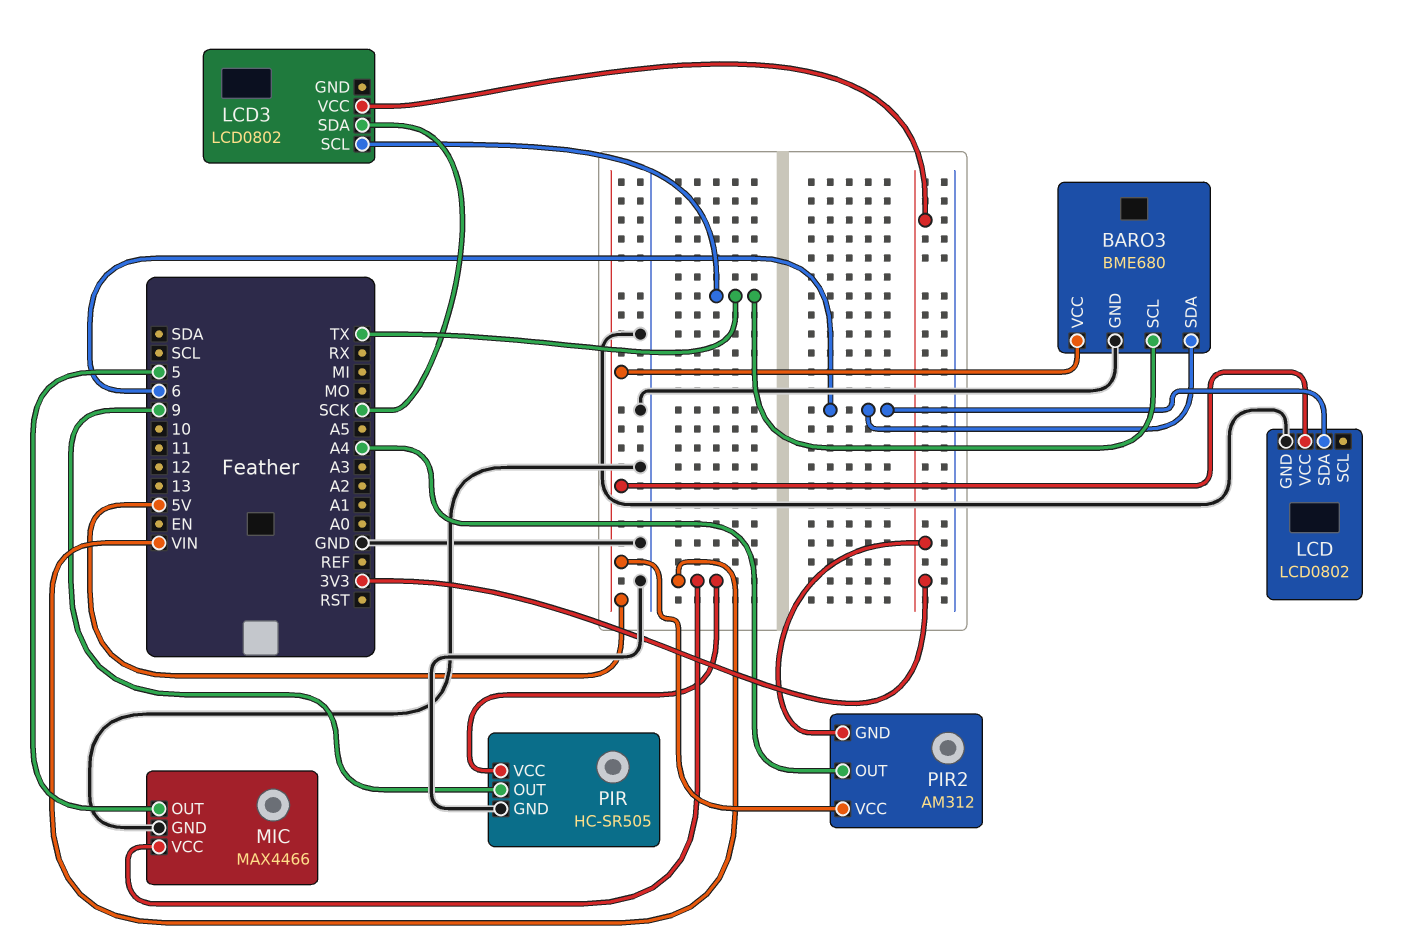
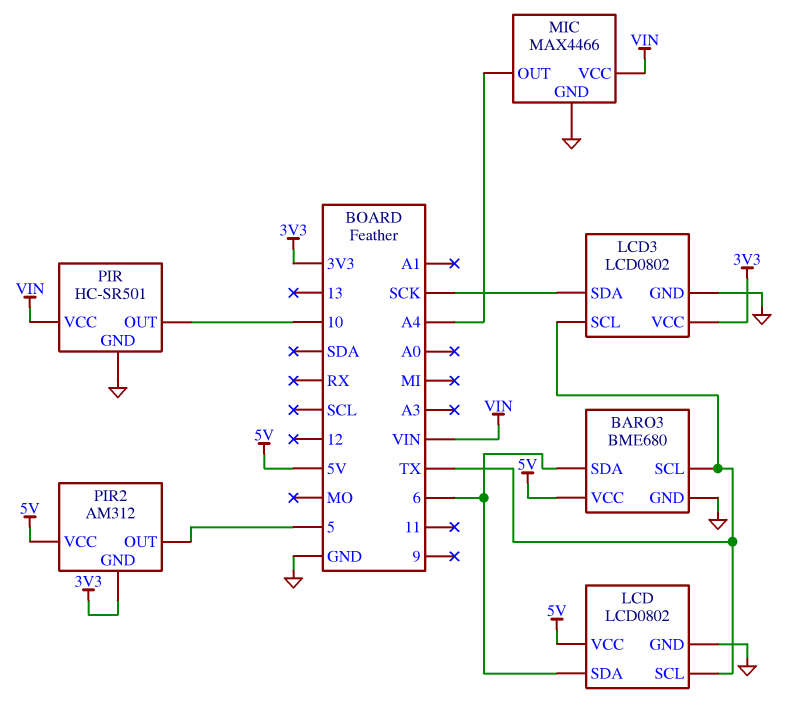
LCD pin SCL: none -> TX
LCD3 pin GND: none -> GND
MIC pin OUT: 5 -> A4
PIR: HC-SR505 -> HC-SR501
PIR pin OUT: 9 -> 10
PIR2 pin OUT: A4 -> 5

